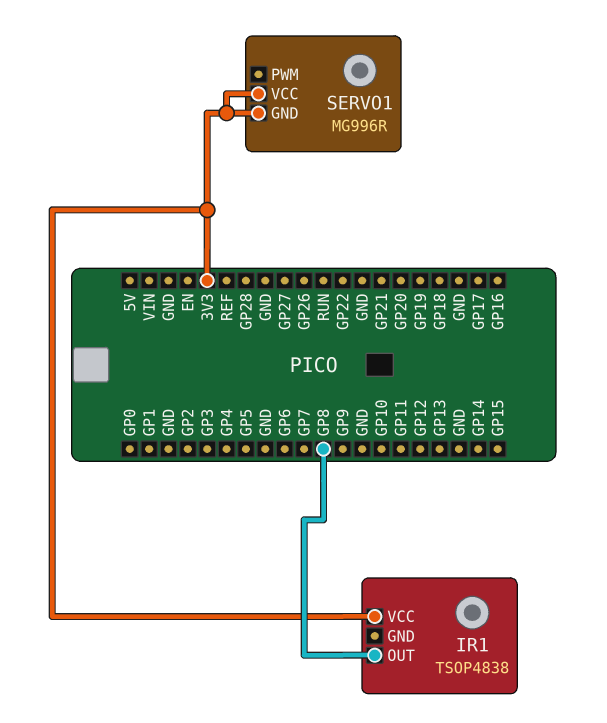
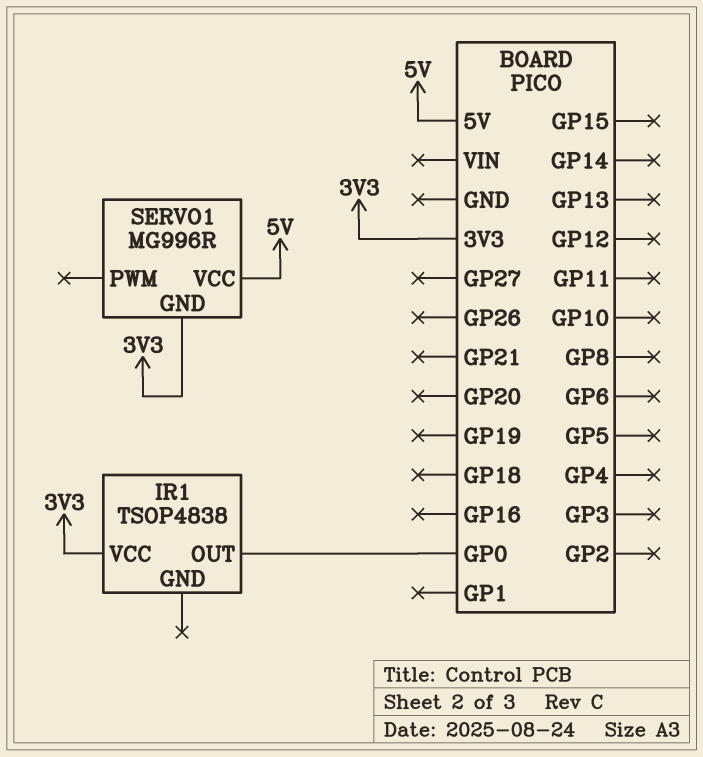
IR1 pin OUT: GP8 -> GP0
SERVO1 pin VCC: 3V3 -> 5V

